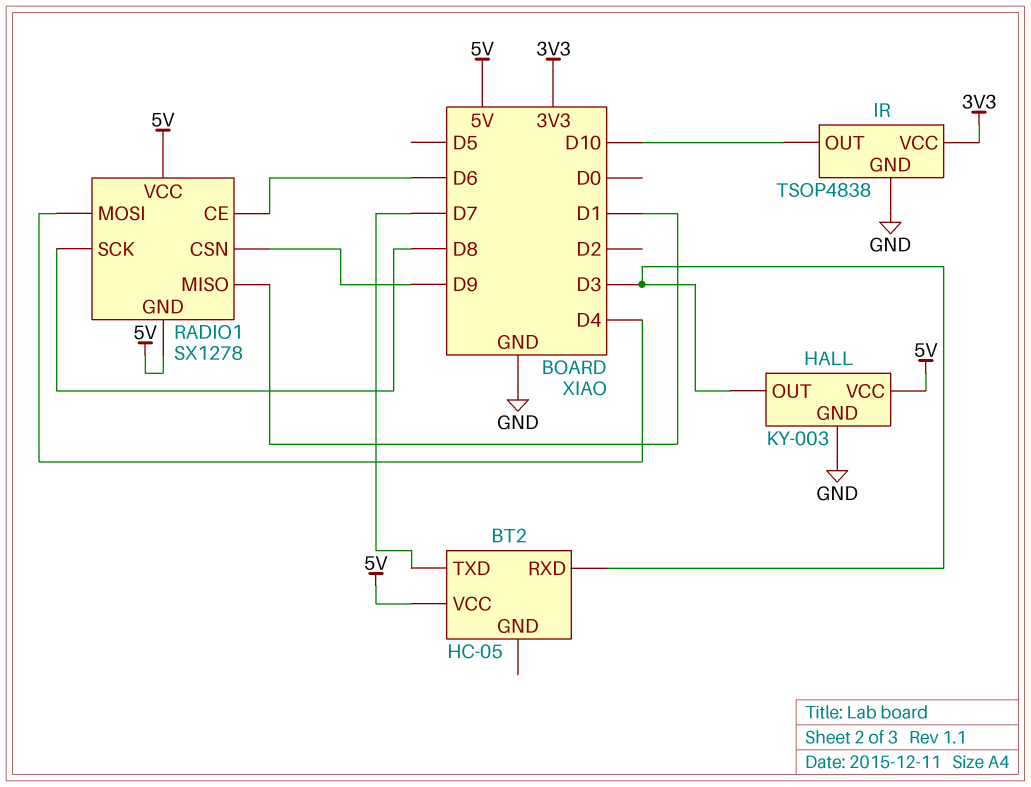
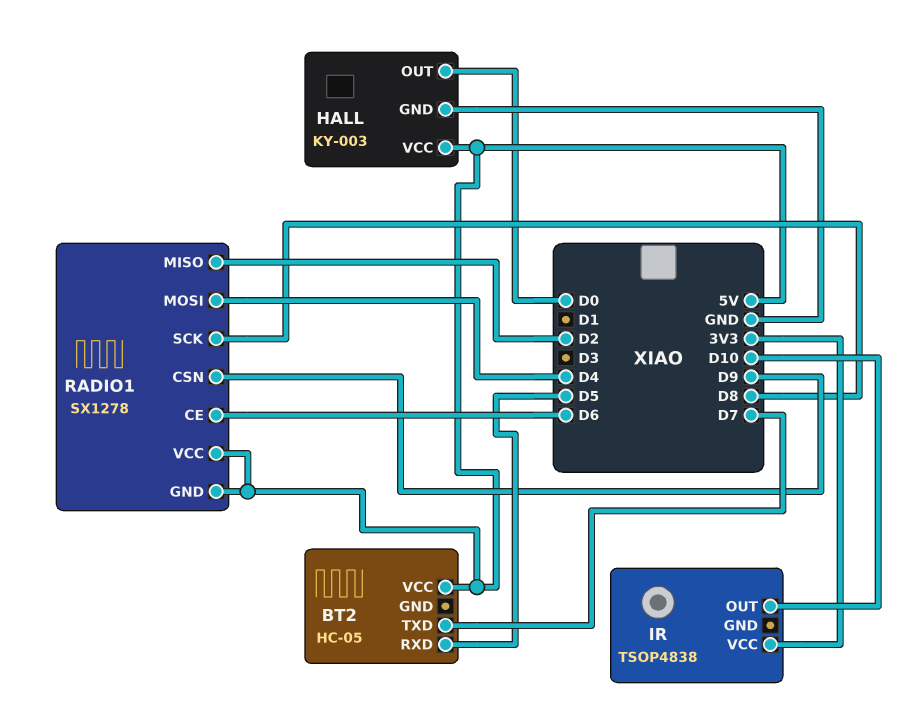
BT2 pin RXD: D3 -> D5
HALL pin OUT: D3 -> D0
IR pin GND: GND -> none
RADIO1 pin MISO: D1 -> D2

